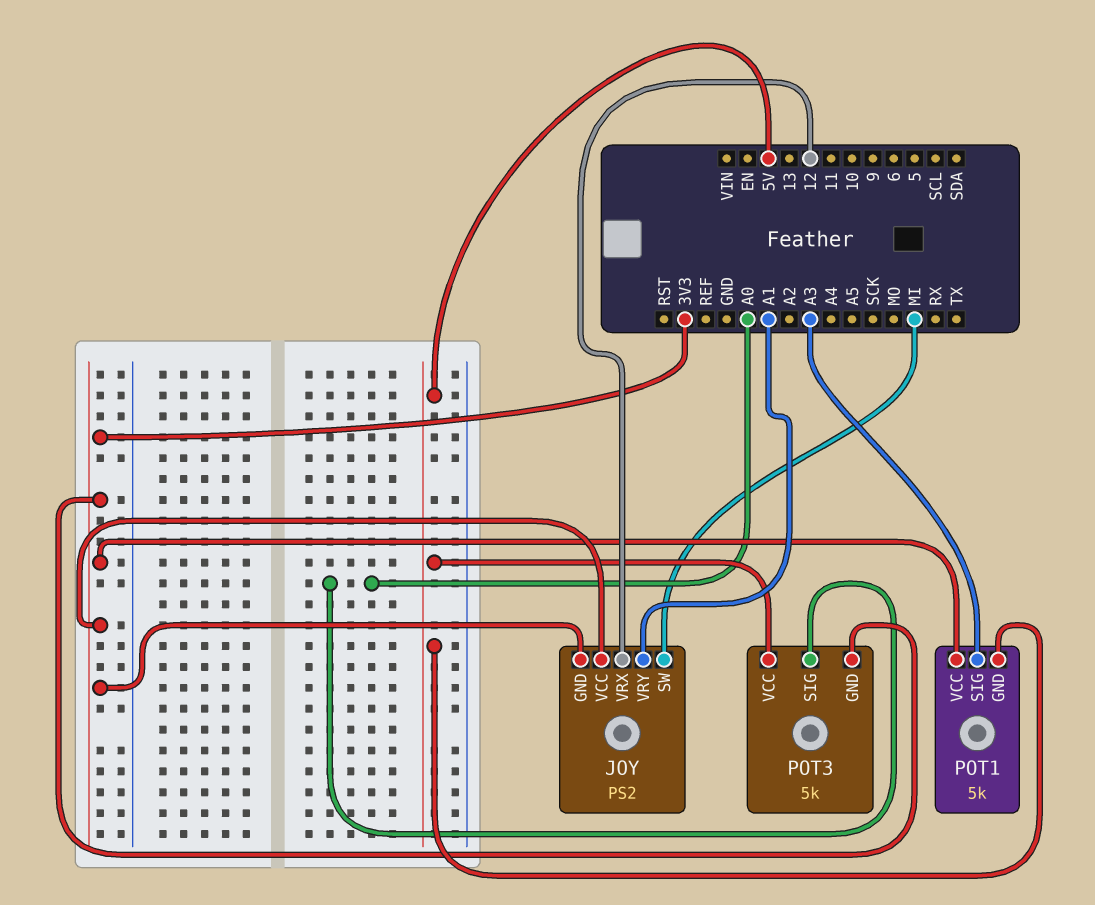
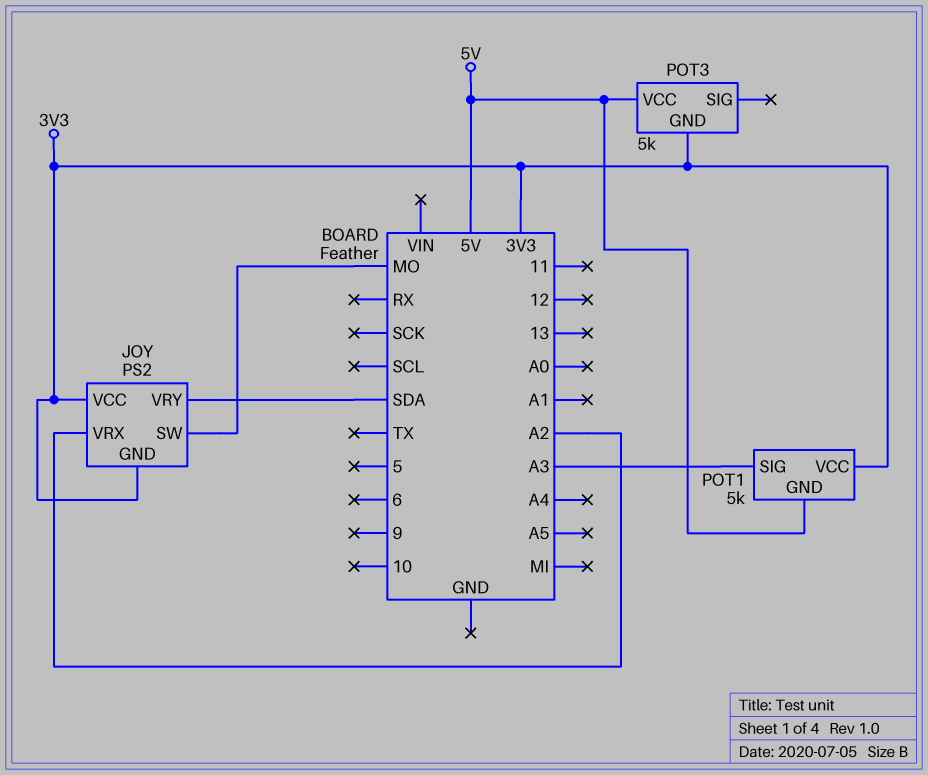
JOY pin SW: MI -> MO
JOY pin VRX: 12 -> A2
JOY pin VRY: A1 -> SDA
POT3 pin SIG: A0 -> none

